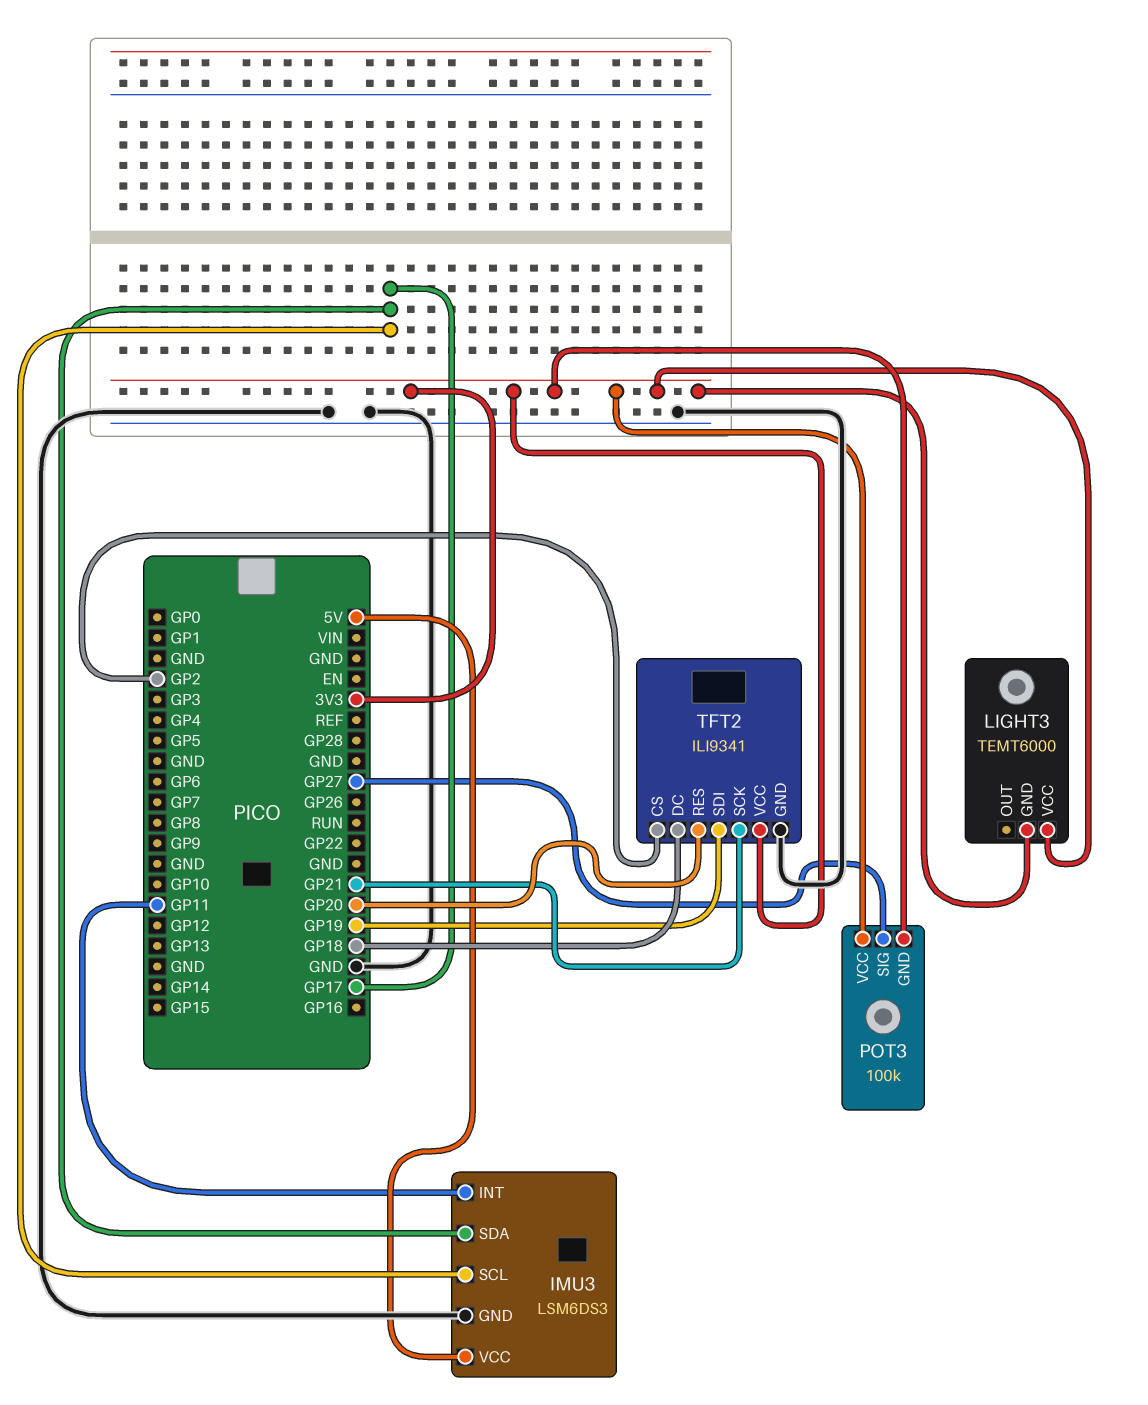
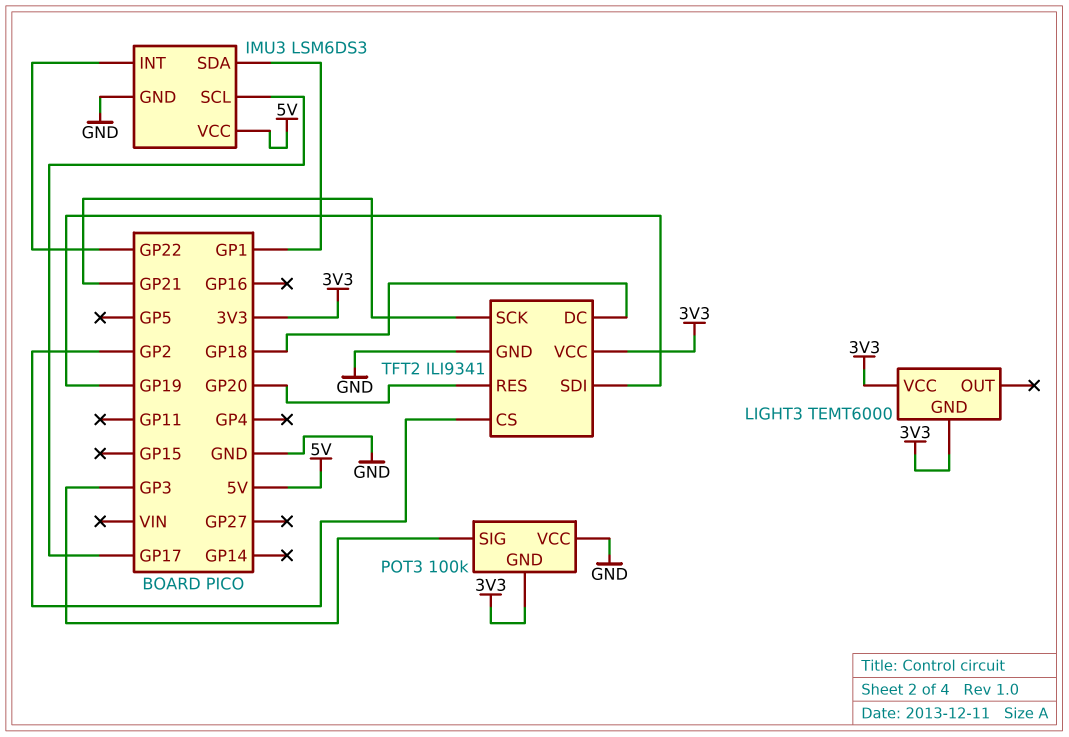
IMU3 pin INT: GP11 -> GP22
IMU3 pin SDA: GP17 -> GP1
POT3 pin SIG: GP27 -> GP3
POT3 pin VCC: 3V3 -> GND

